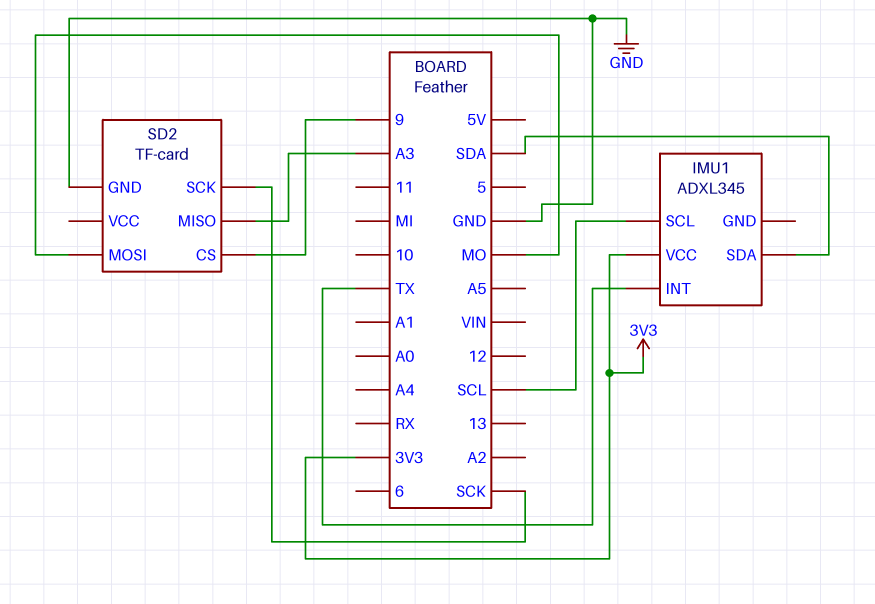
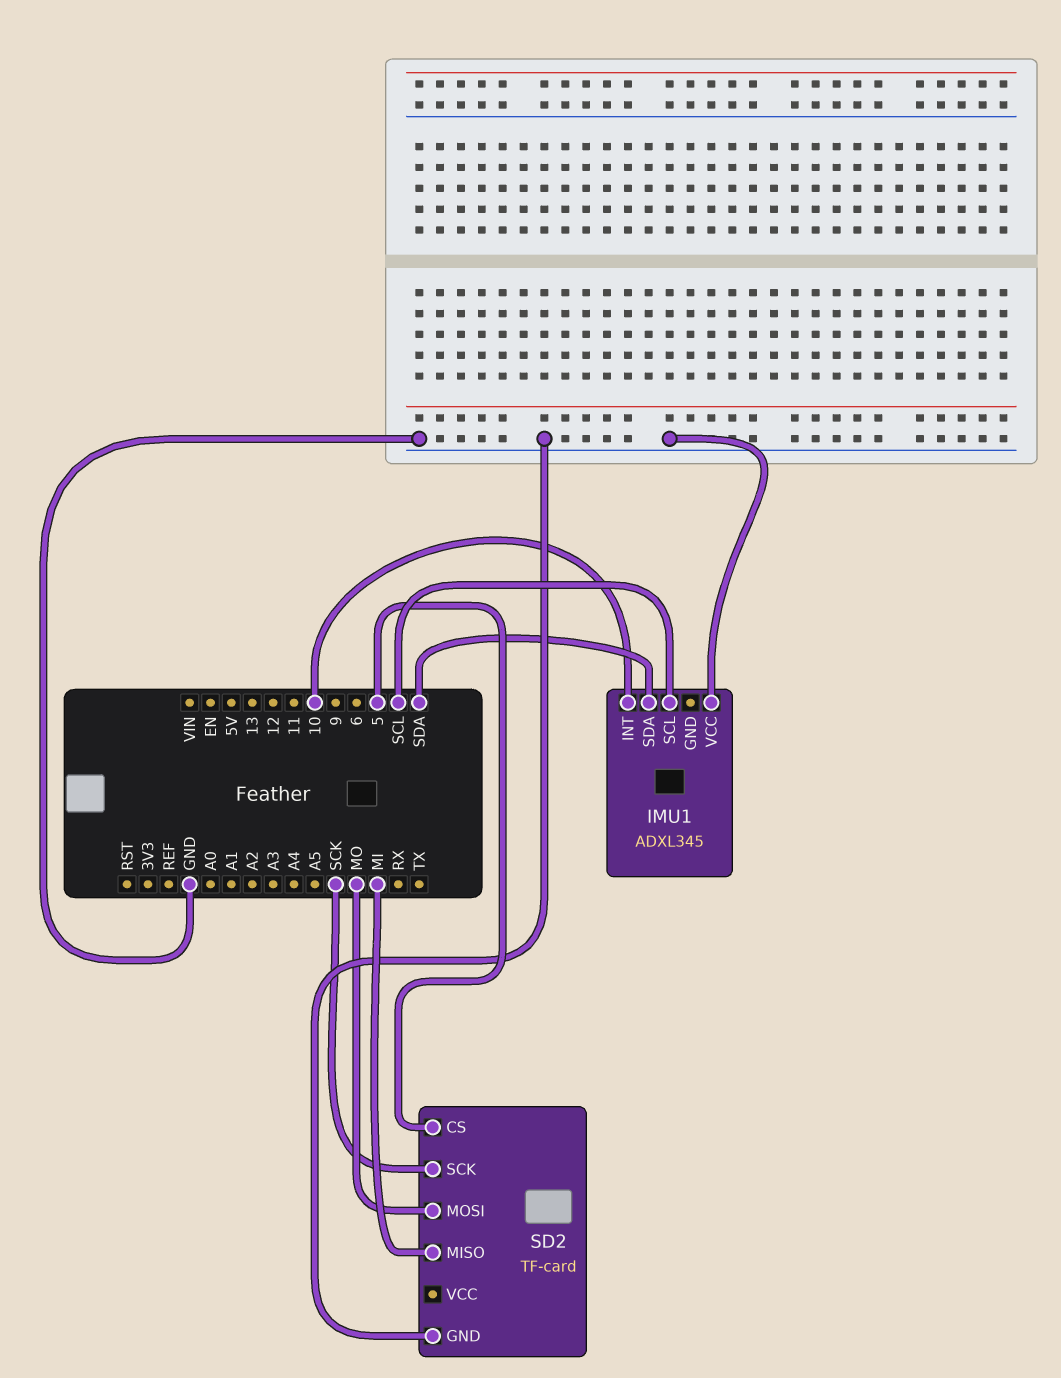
IMU1 pin INT: TX -> 10
IMU1 pin VCC: 3V3 -> GND
SD2 pin CS: 9 -> 5
SD2 pin MISO: A3 -> MI

